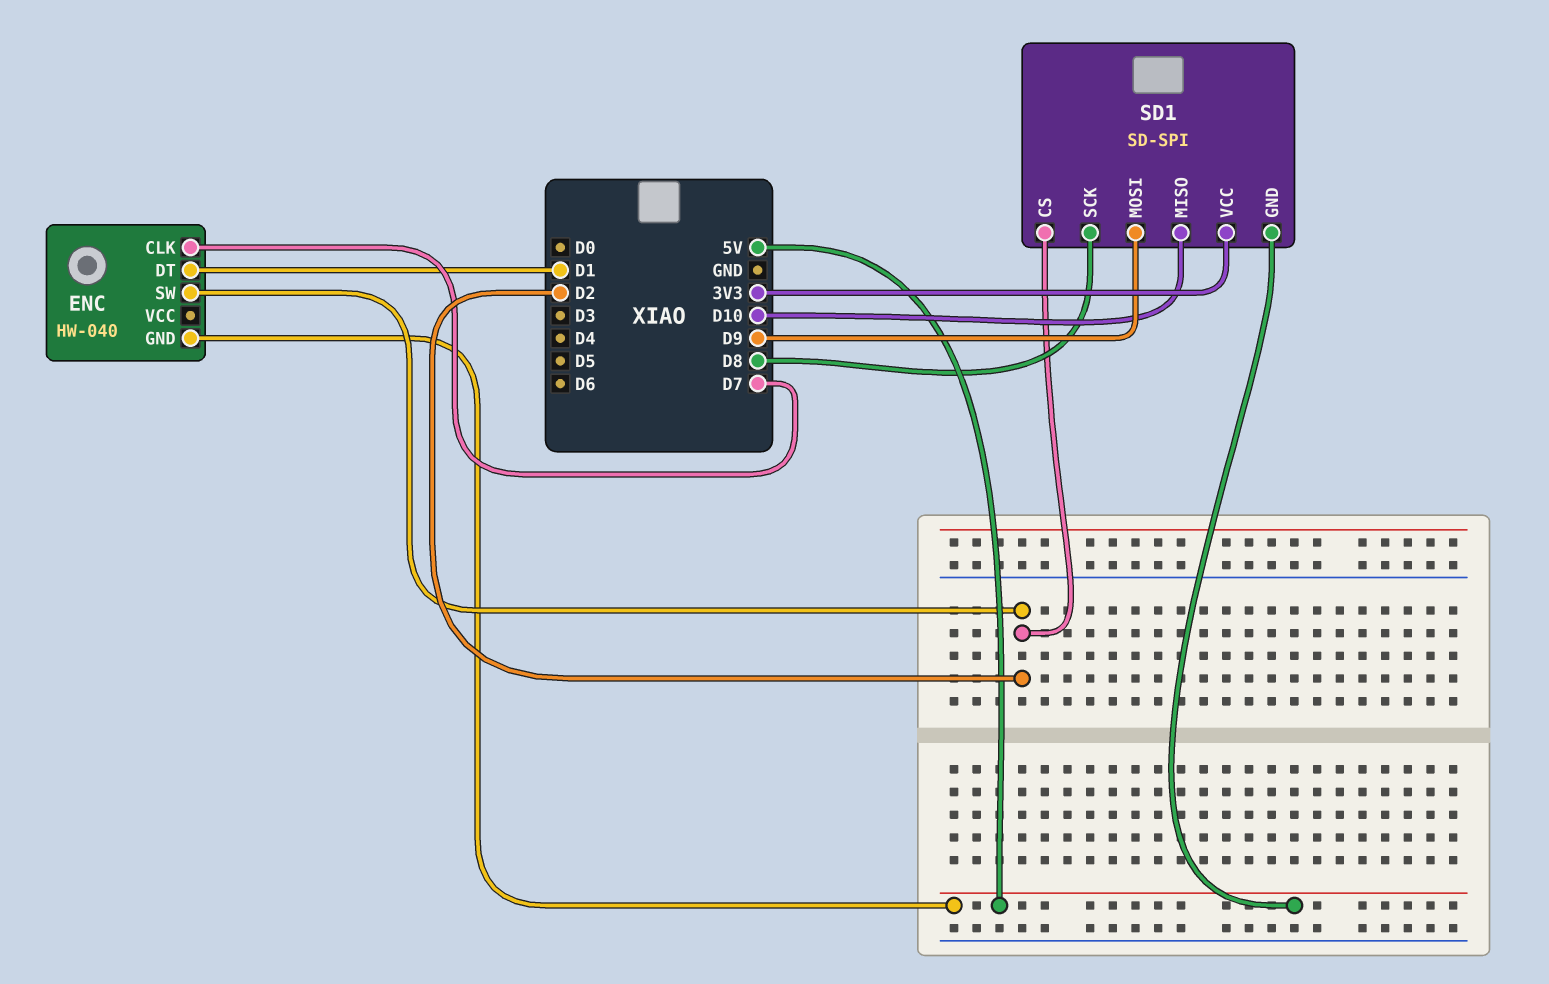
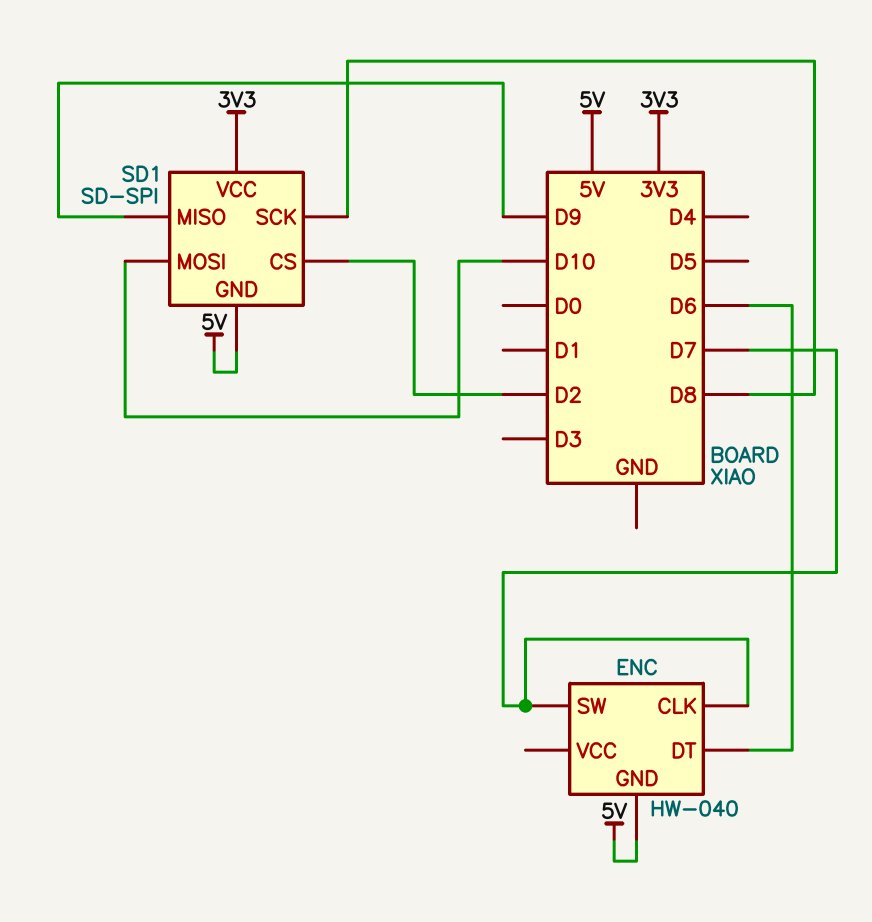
ENC pin DT: D1 -> D6
ENC pin SW: D2 -> D7
SD1 pin MISO: D10 -> D9
SD1 pin MOSI: D9 -> D10

